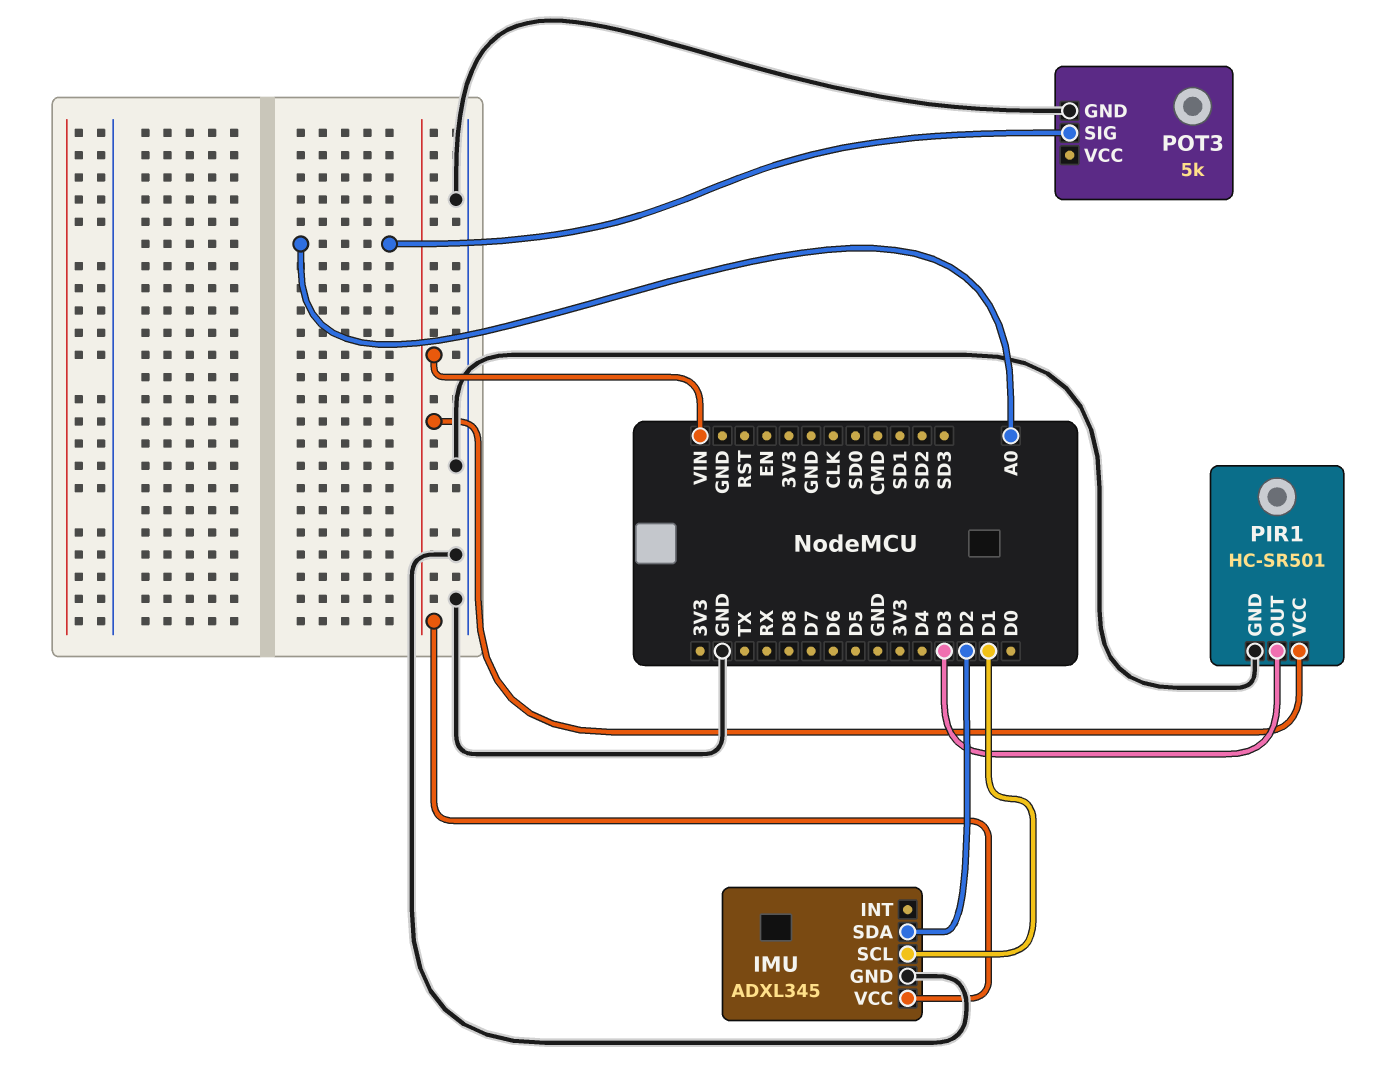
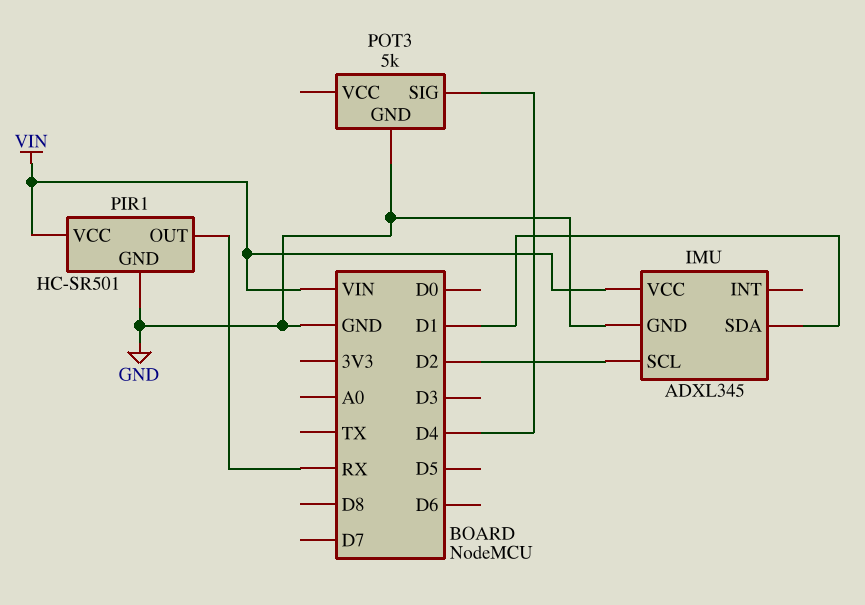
IMU pin SCL: D1 -> D2
IMU pin SDA: D2 -> D1
PIR1 pin OUT: D3 -> RX
POT3 pin SIG: A0 -> D4

